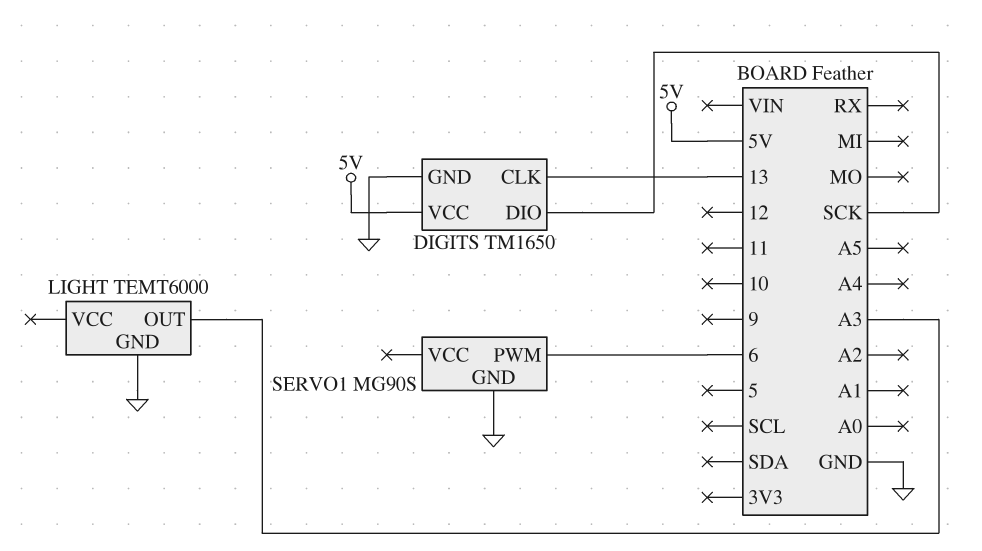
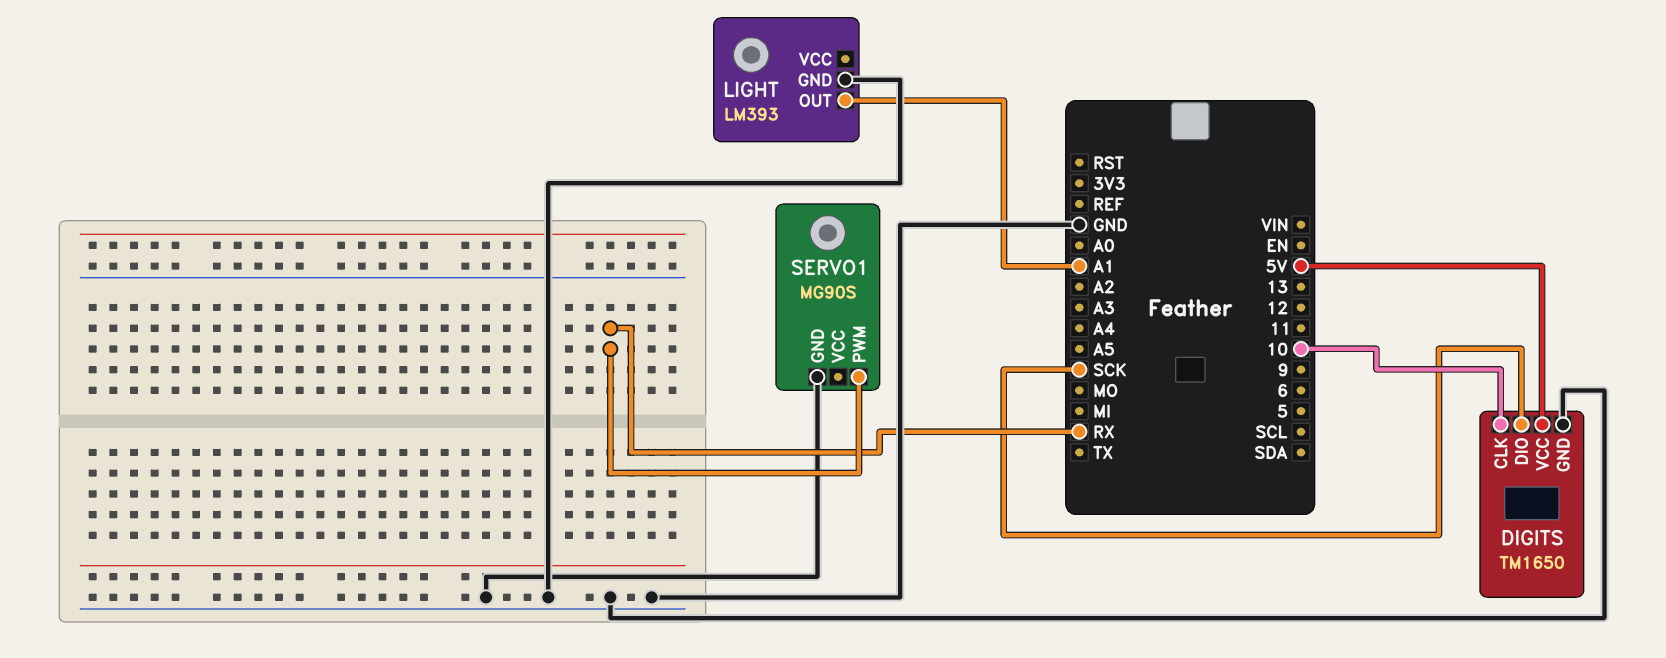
DIGITS pin CLK: 13 -> 10
LIGHT: TEMT6000 -> LM393
LIGHT pin OUT: A3 -> A1
SERVO1 pin PWM: 6 -> RX

